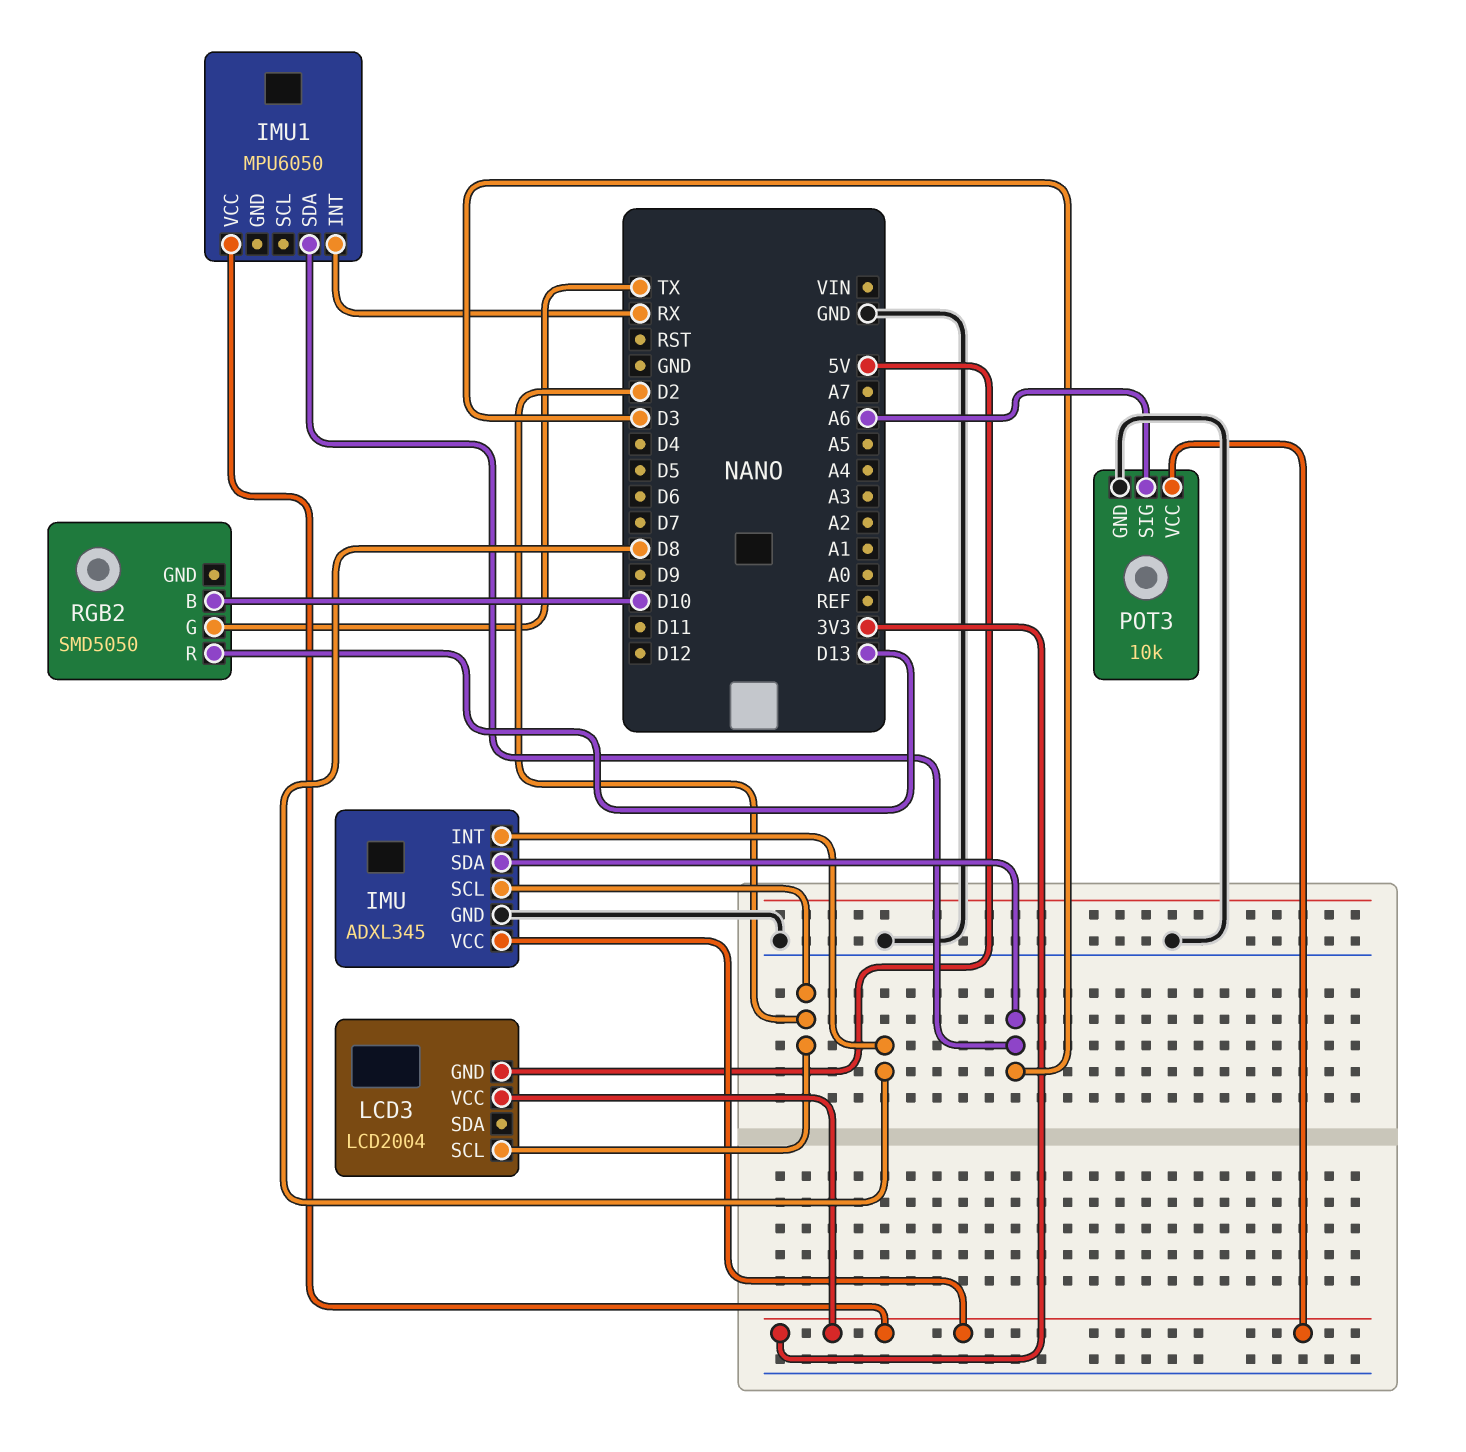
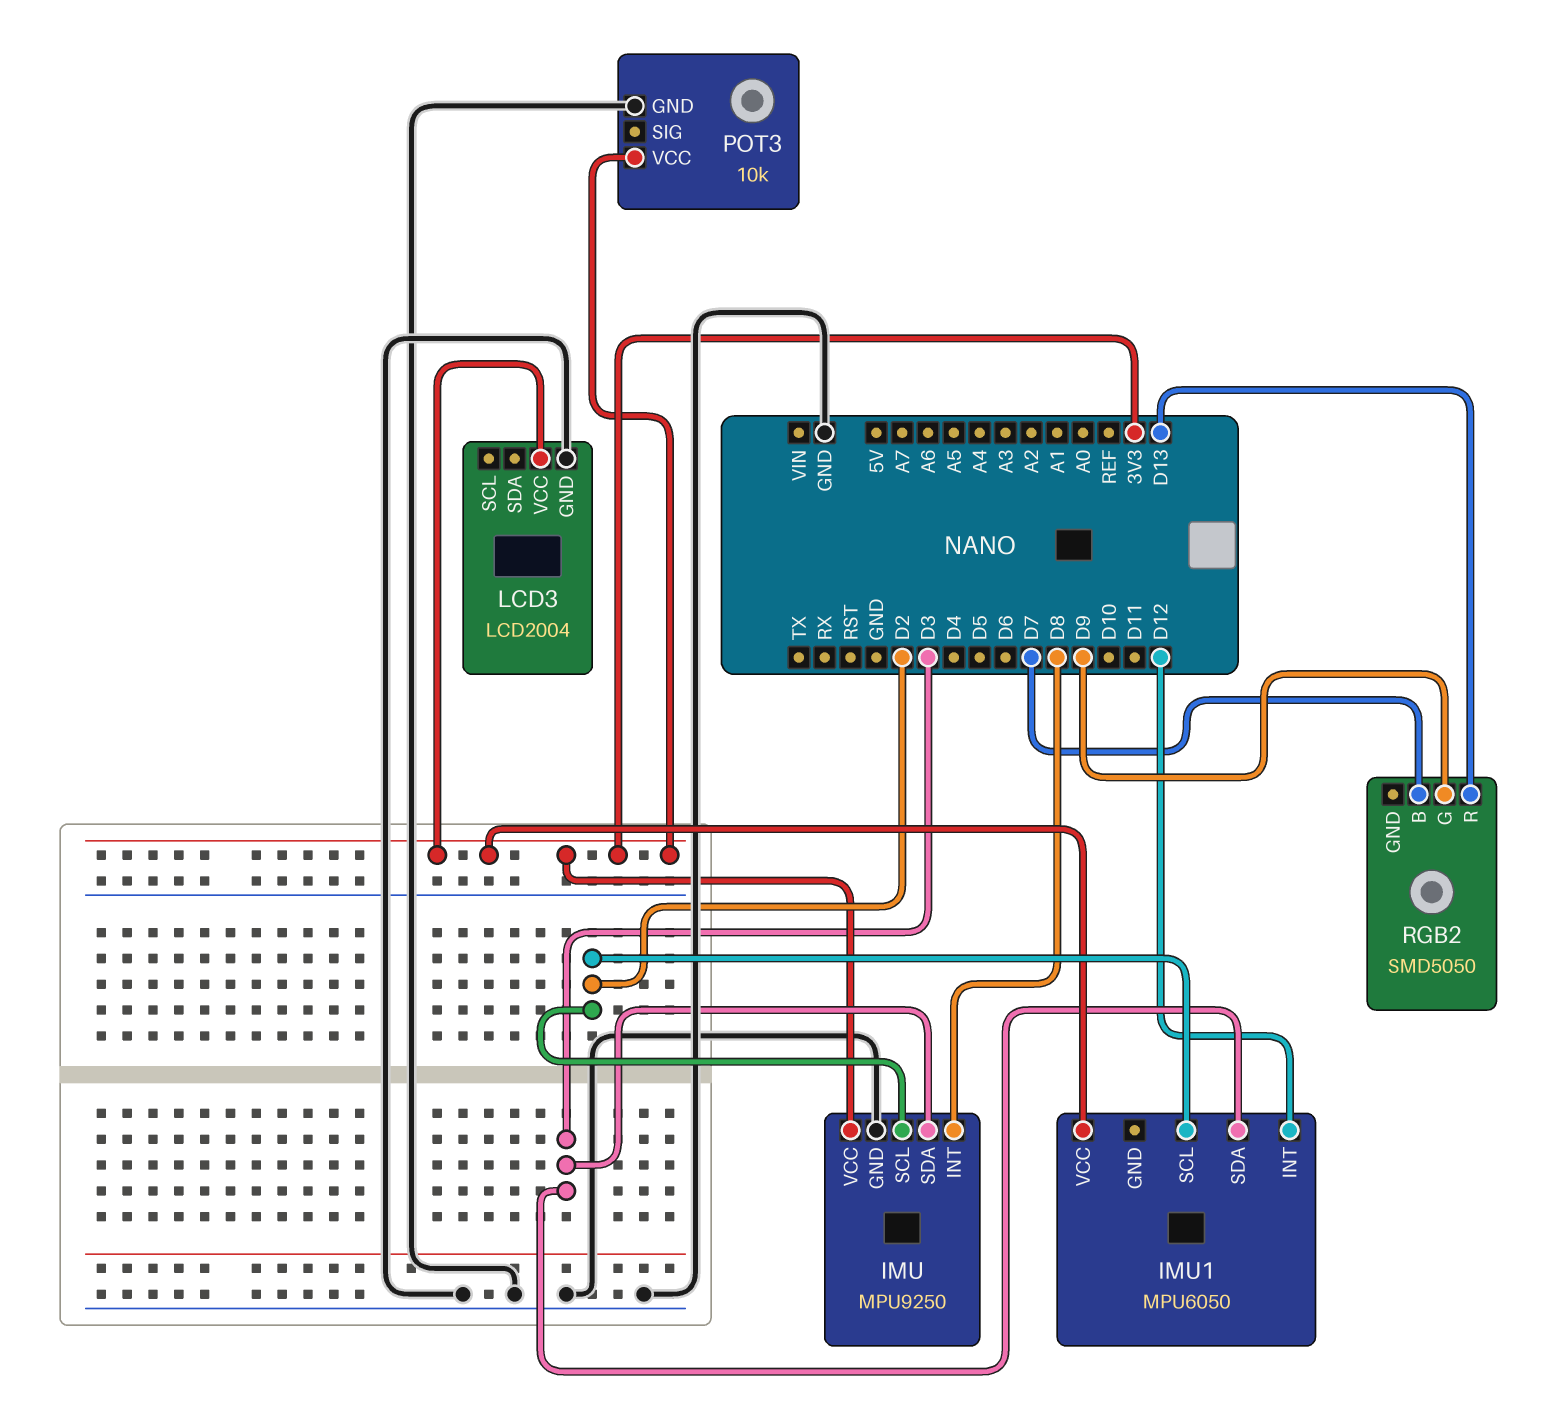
IMU: ADXL345 -> MPU9250
IMU1 pin INT: RX -> D12
IMU1 pin SCL: none -> D2
LCD3 pin GND: 5V -> GND
LCD3 pin SCL: D2 -> none
POT3 pin SIG: A6 -> none
RGB2 pin B: D10 -> D7
RGB2 pin G: TX -> D9

